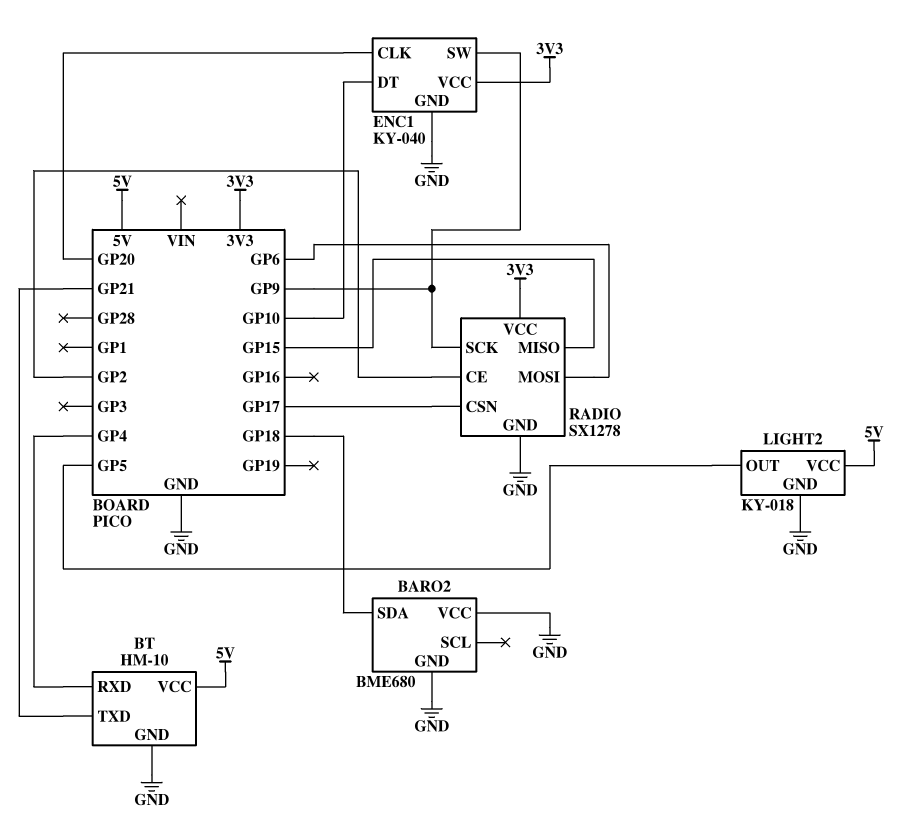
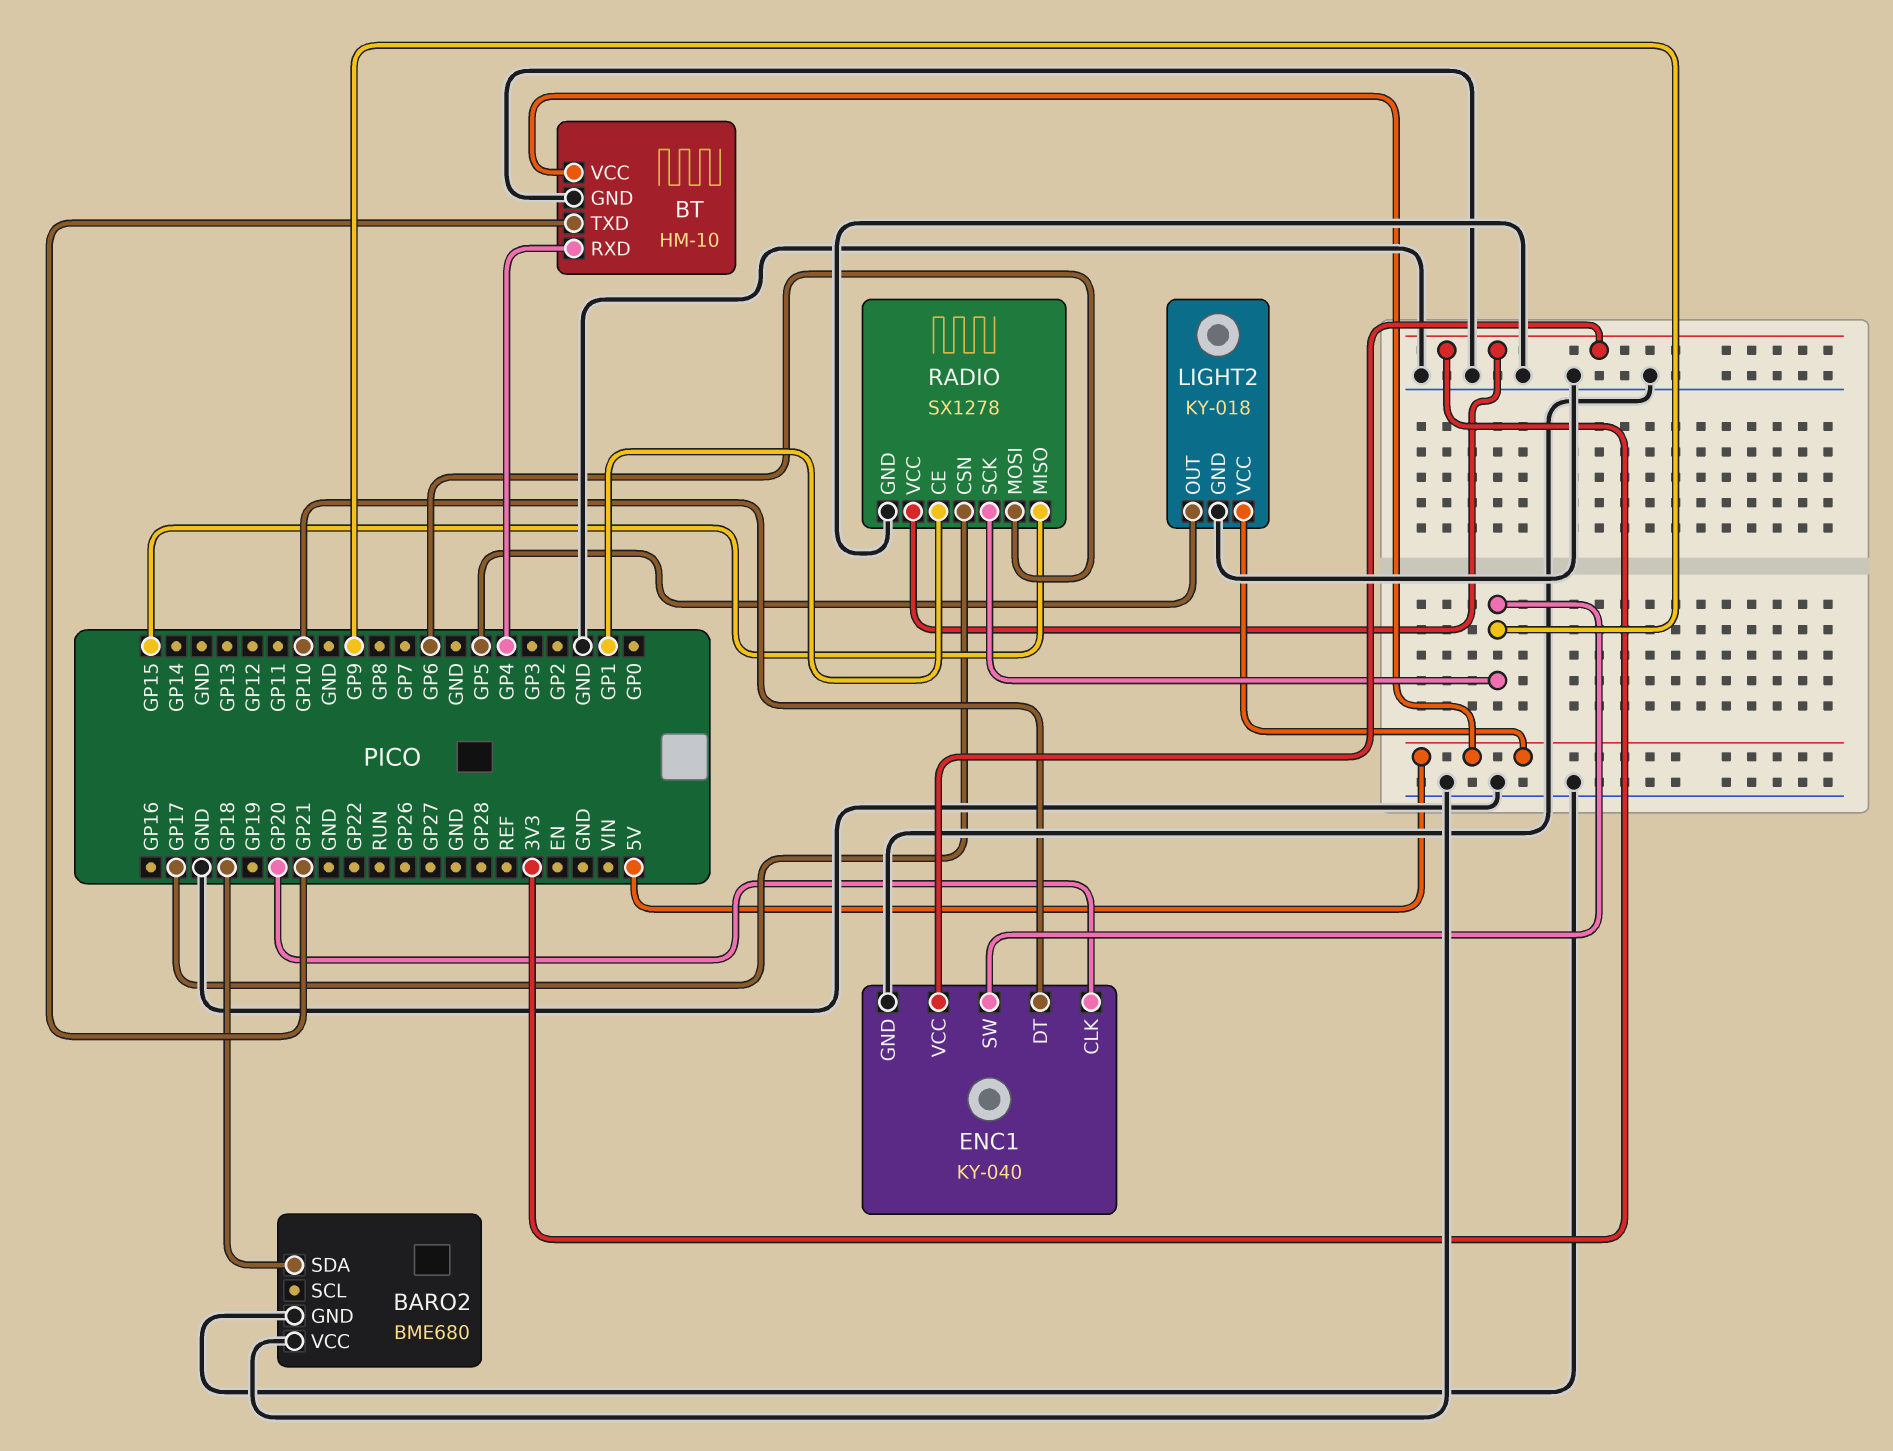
RADIO pin CE: GP2 -> GP1

